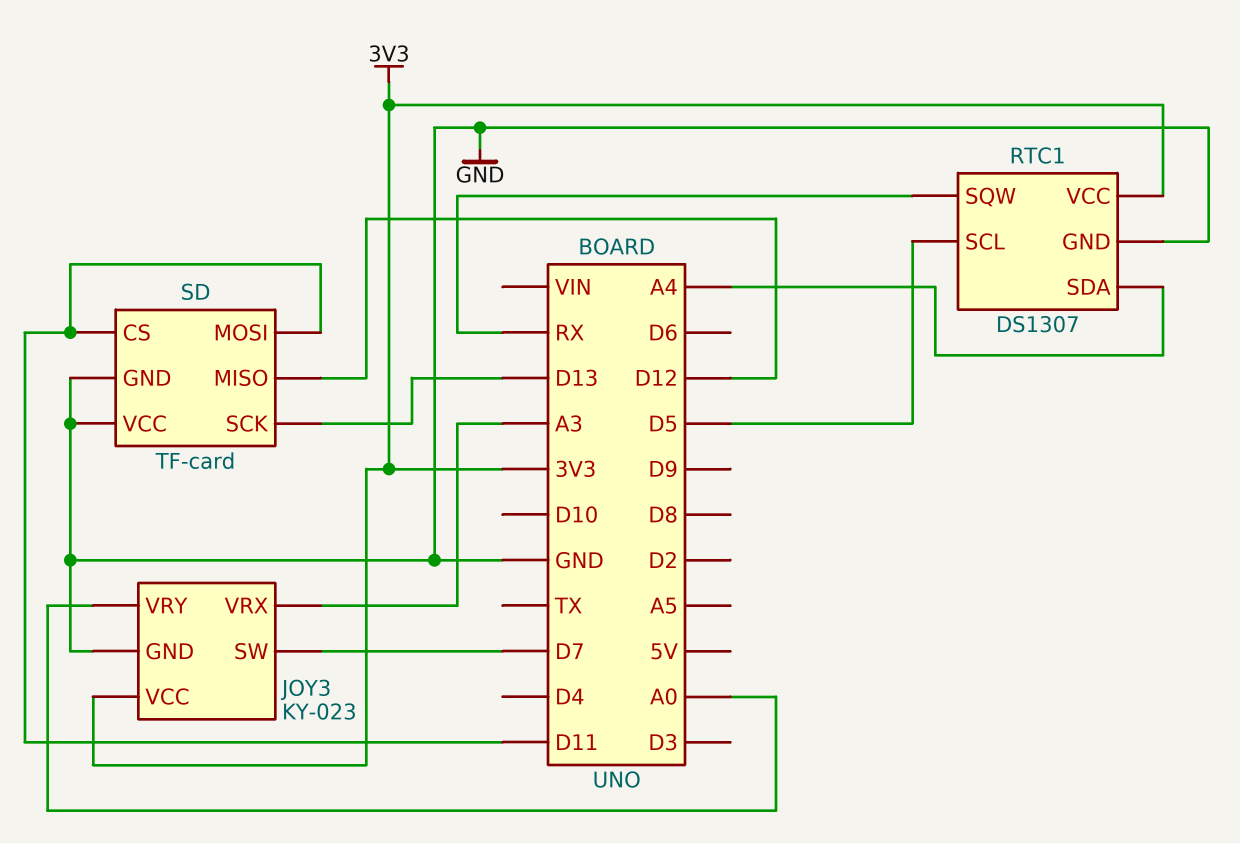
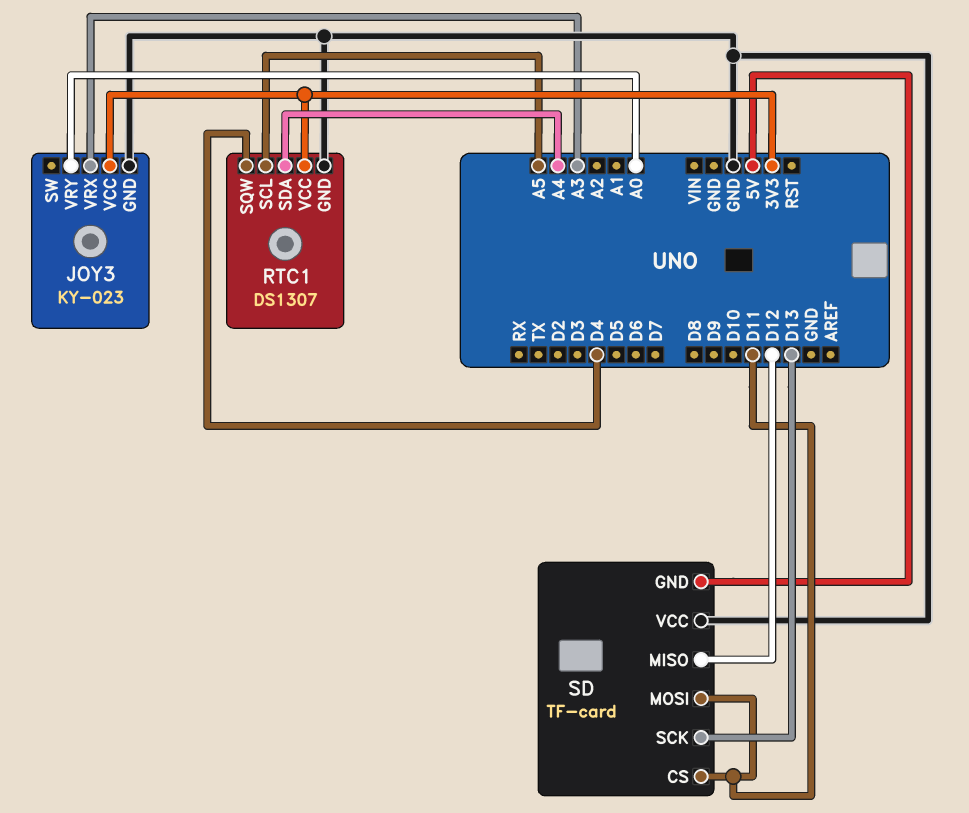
JOY3 pin SW: D7 -> none
RTC1 pin SCL: D5 -> A5
RTC1 pin SQW: RX -> D4
SD pin GND: GND -> 5V

